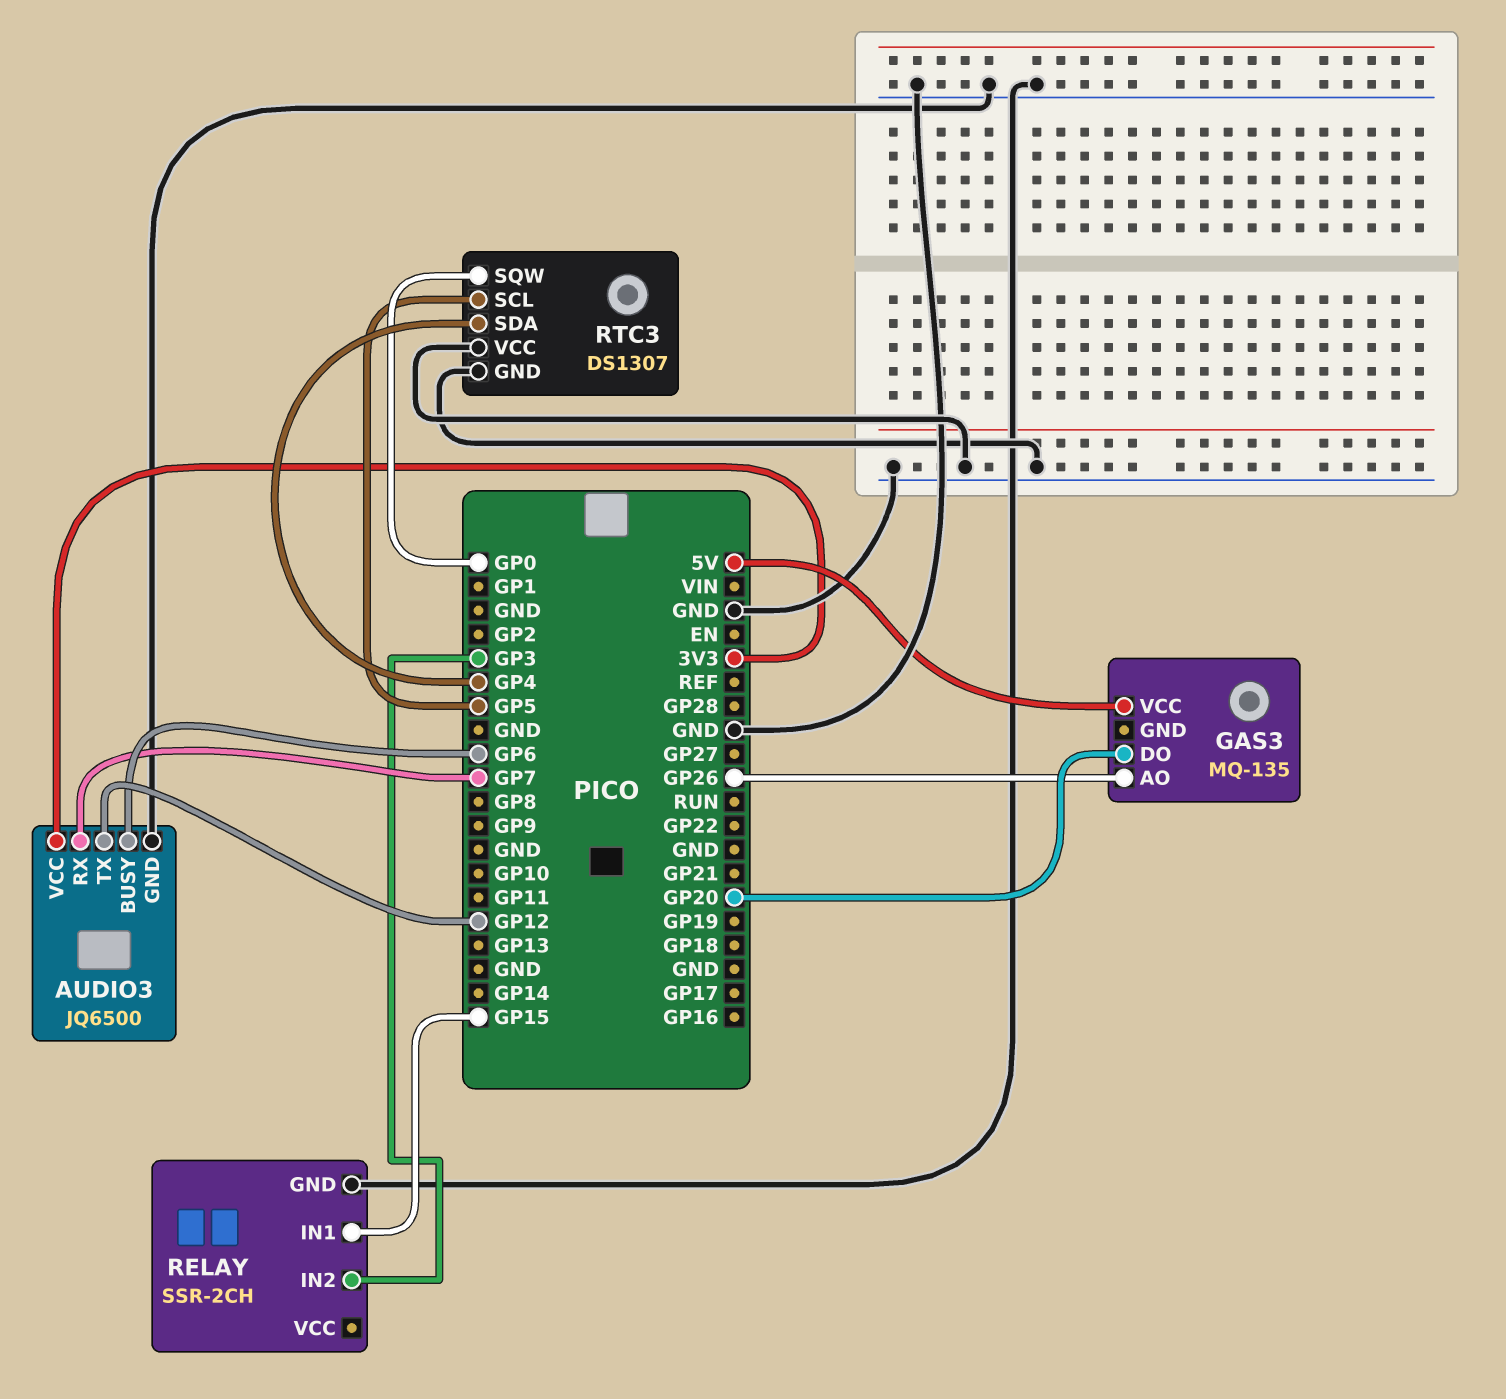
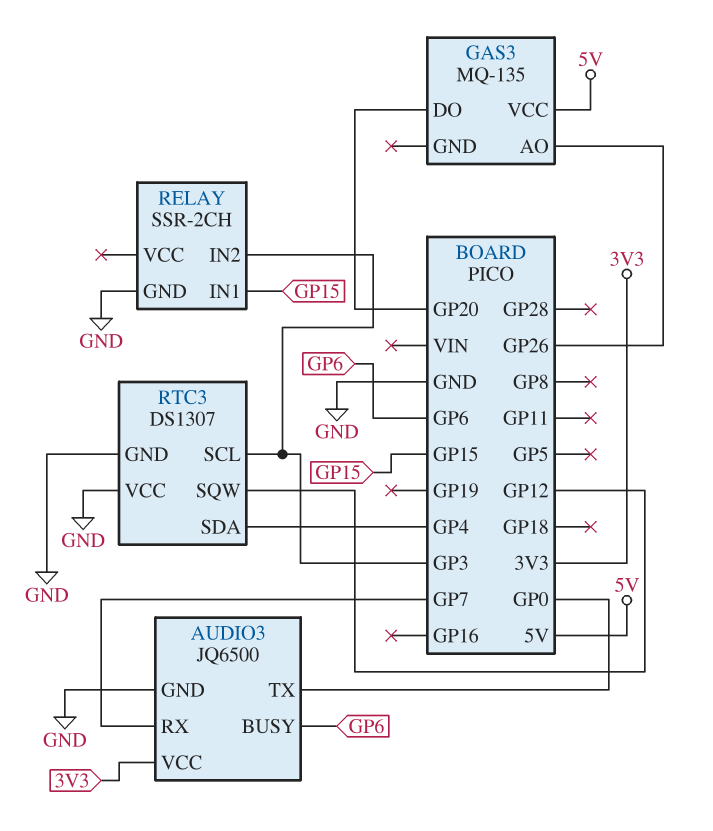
AUDIO3 pin TX: GP12 -> GP0
RTC3 pin SCL: GP5 -> GP3
RTC3 pin SQW: GP0 -> GP12

